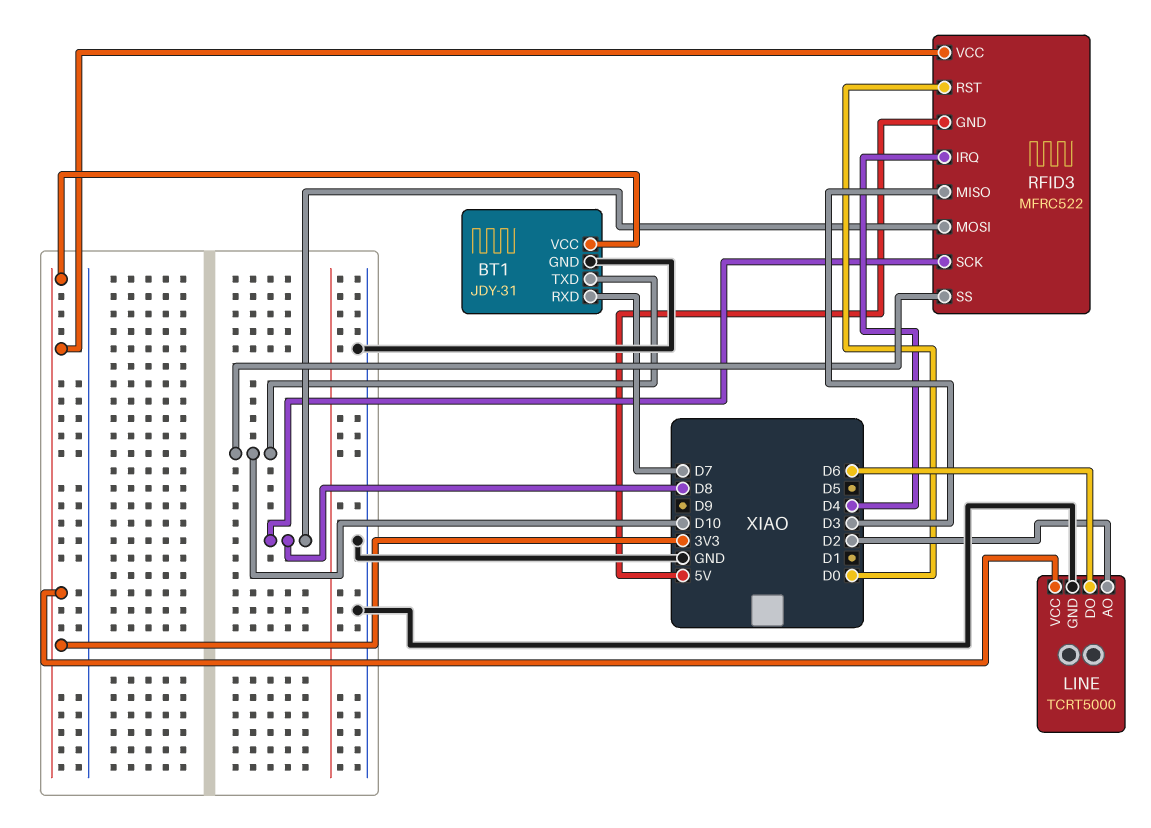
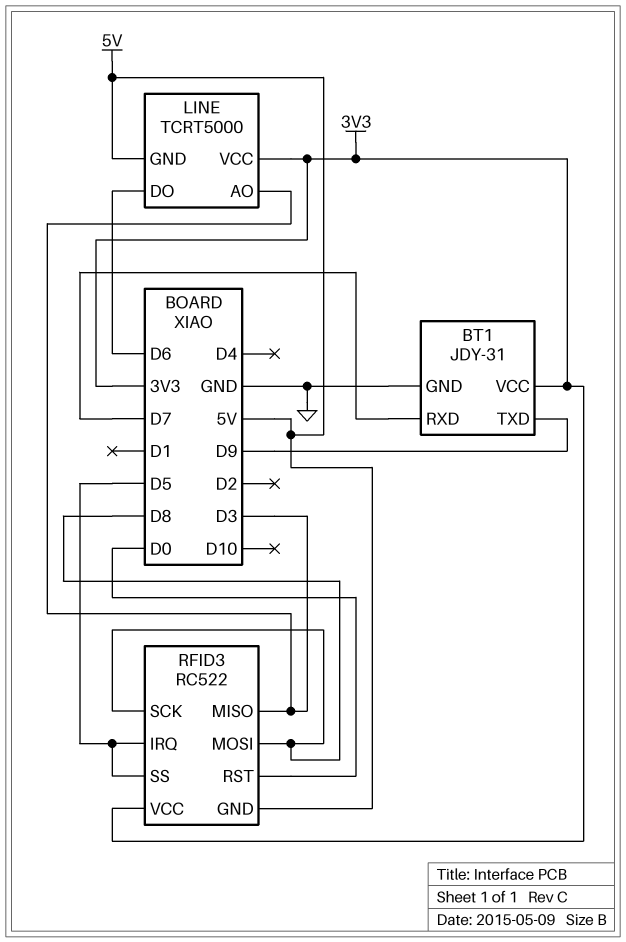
BT1 pin TXD: D10 -> D9
LINE pin AO: D2 -> D3
LINE pin GND: GND -> 5V
RFID3: MFRC522 -> RC522
RFID3 pin IRQ: D4 -> D5
RFID3 pin SS: D10 -> D5

